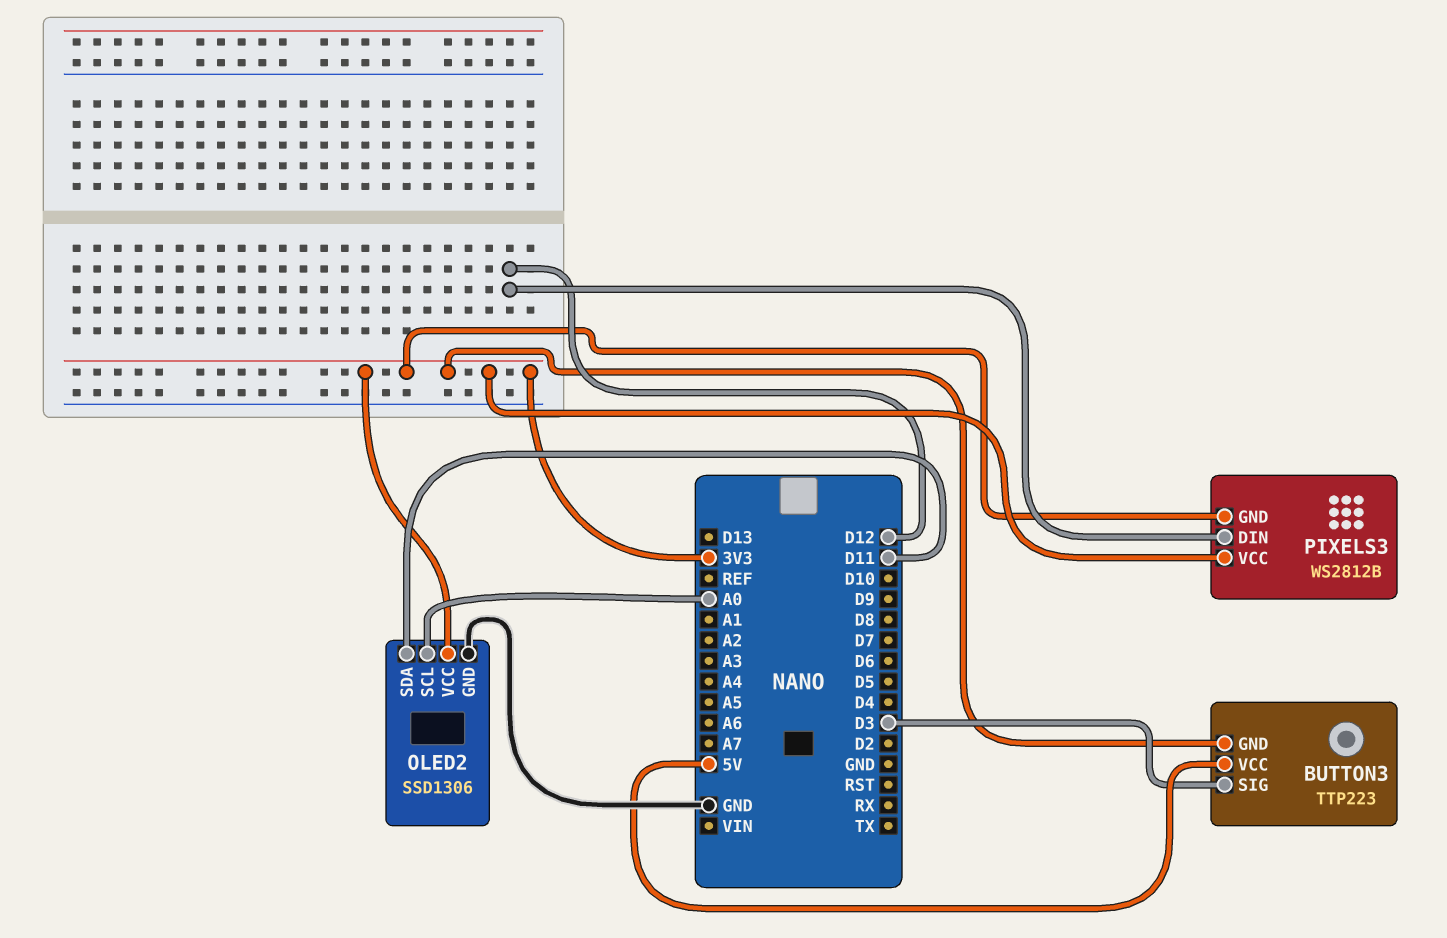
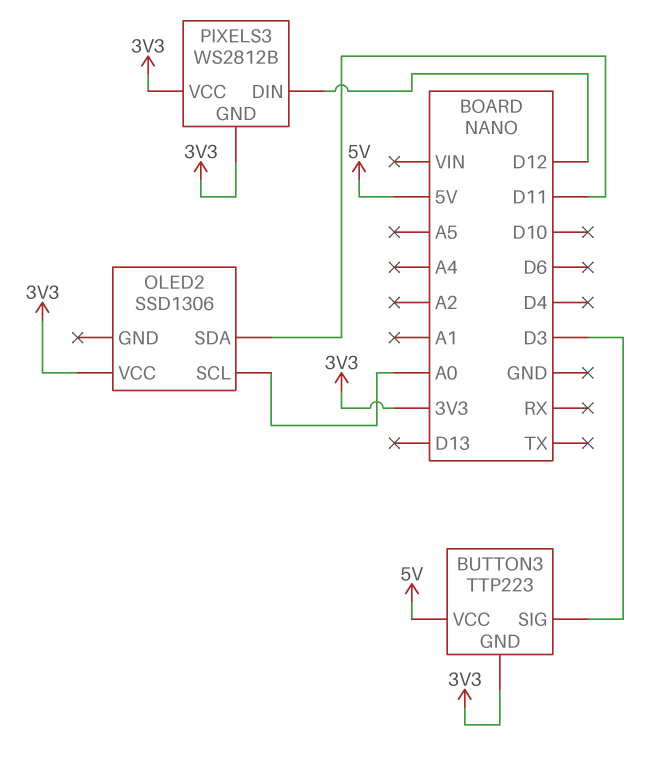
OLED2 pin GND: GND -> none

